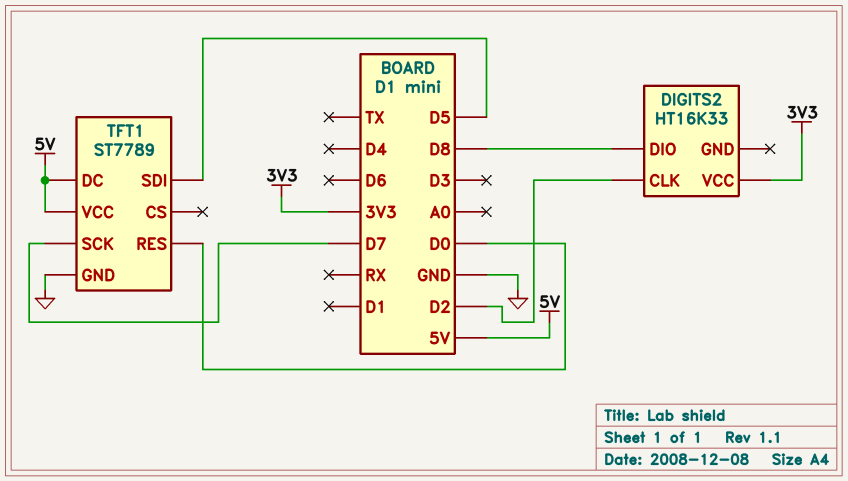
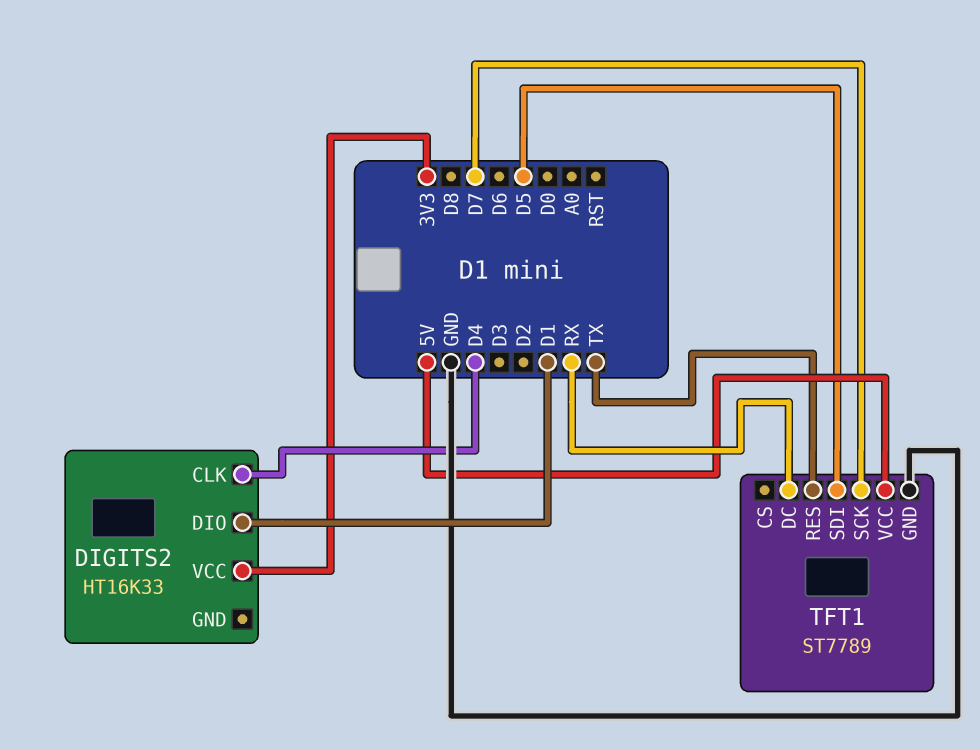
DIGITS2 pin CLK: D2 -> D4
DIGITS2 pin DIO: D8 -> D1
TFT1 pin DC: 5V -> RX
TFT1 pin RES: D0 -> TX

